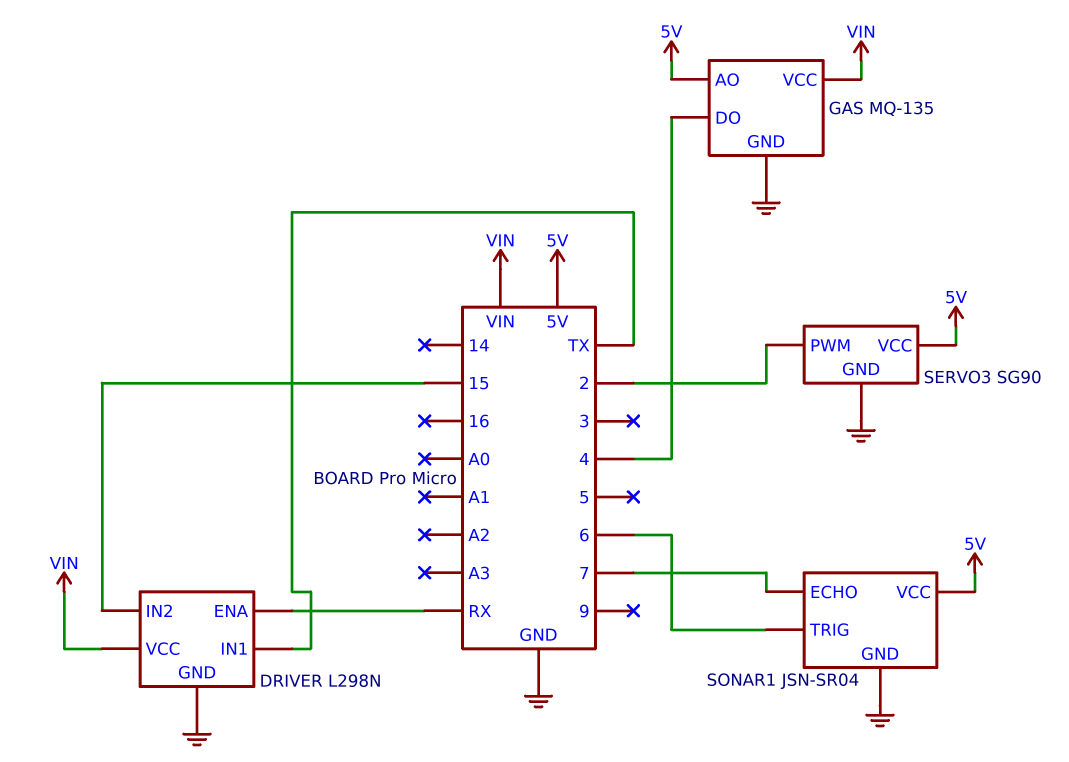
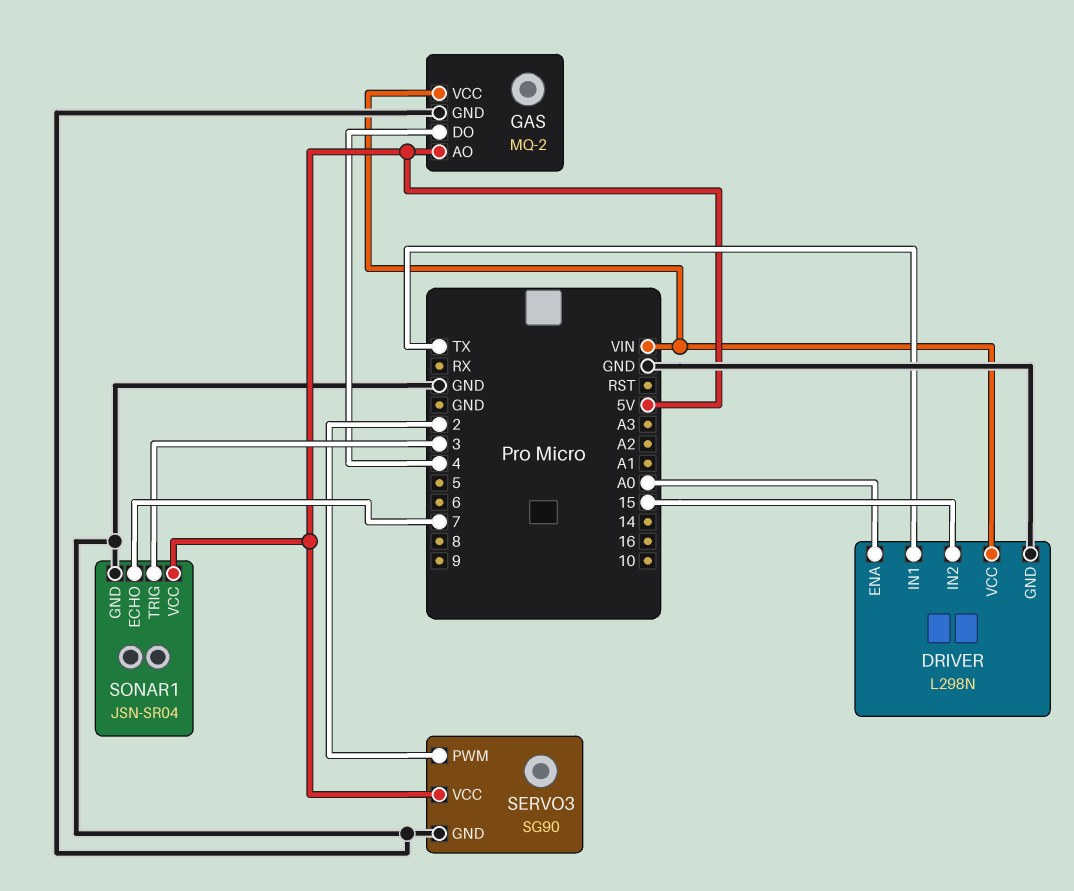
DRIVER pin ENA: RX -> A0
GAS: MQ-135 -> MQ-2
SONAR1 pin TRIG: 6 -> 3

